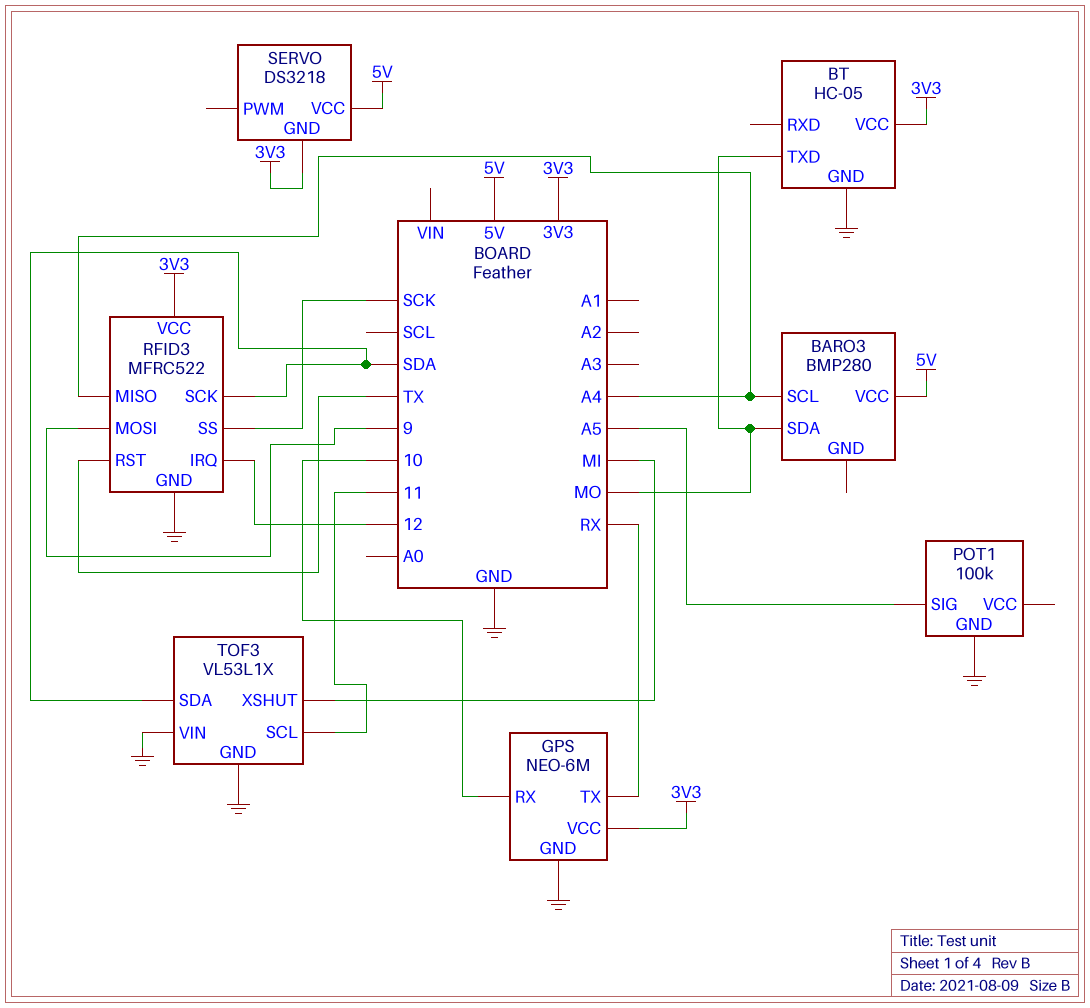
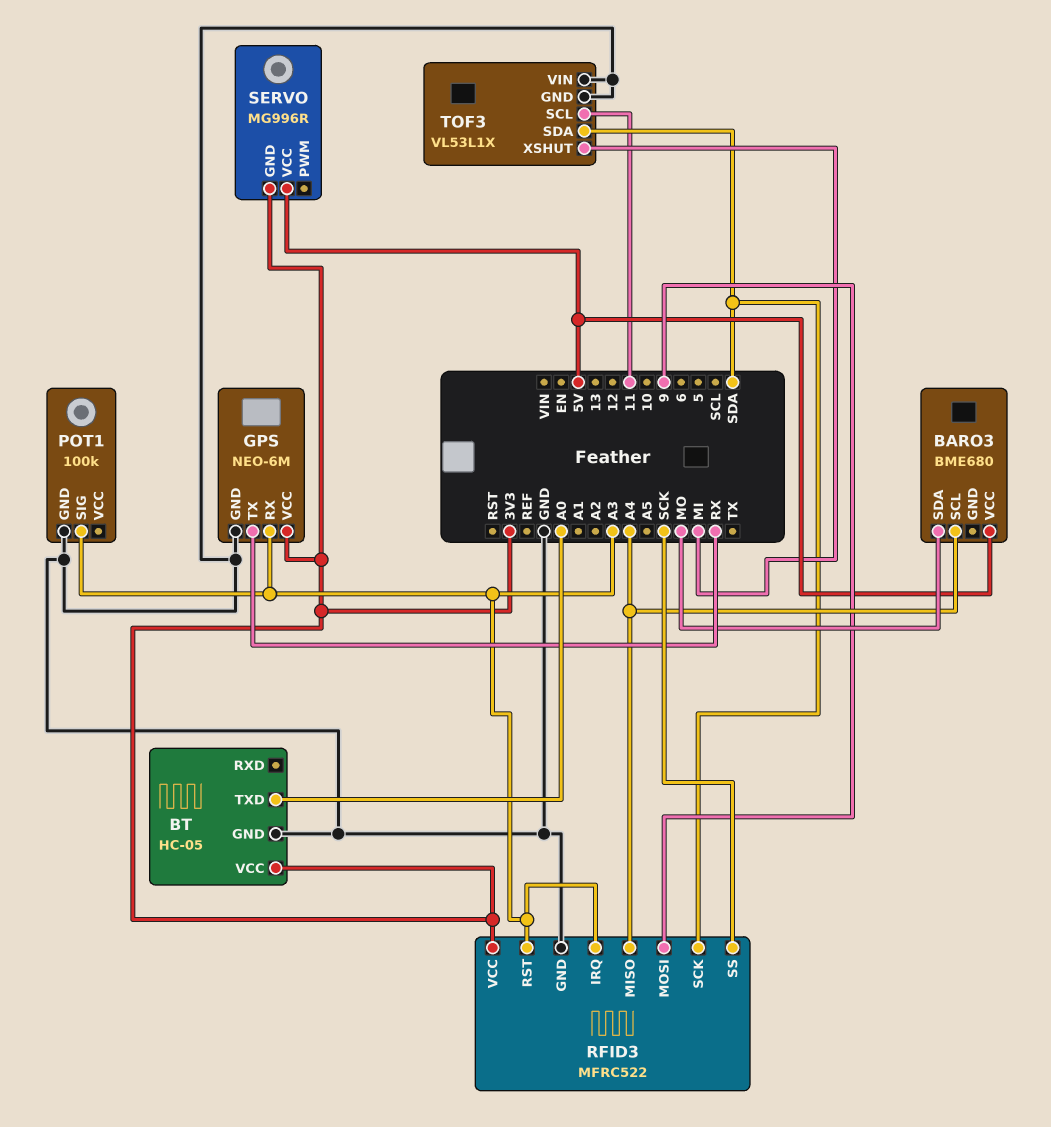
BARO3: BMP280 -> BME680
BT pin TXD: MO -> A0
GPS pin RX: 10 -> A3
POT1 pin SIG: A5 -> A3
RFID3 pin IRQ: 12 -> A3
RFID3 pin RST: TX -> A3
SERVO: DS3218 -> MG996R

